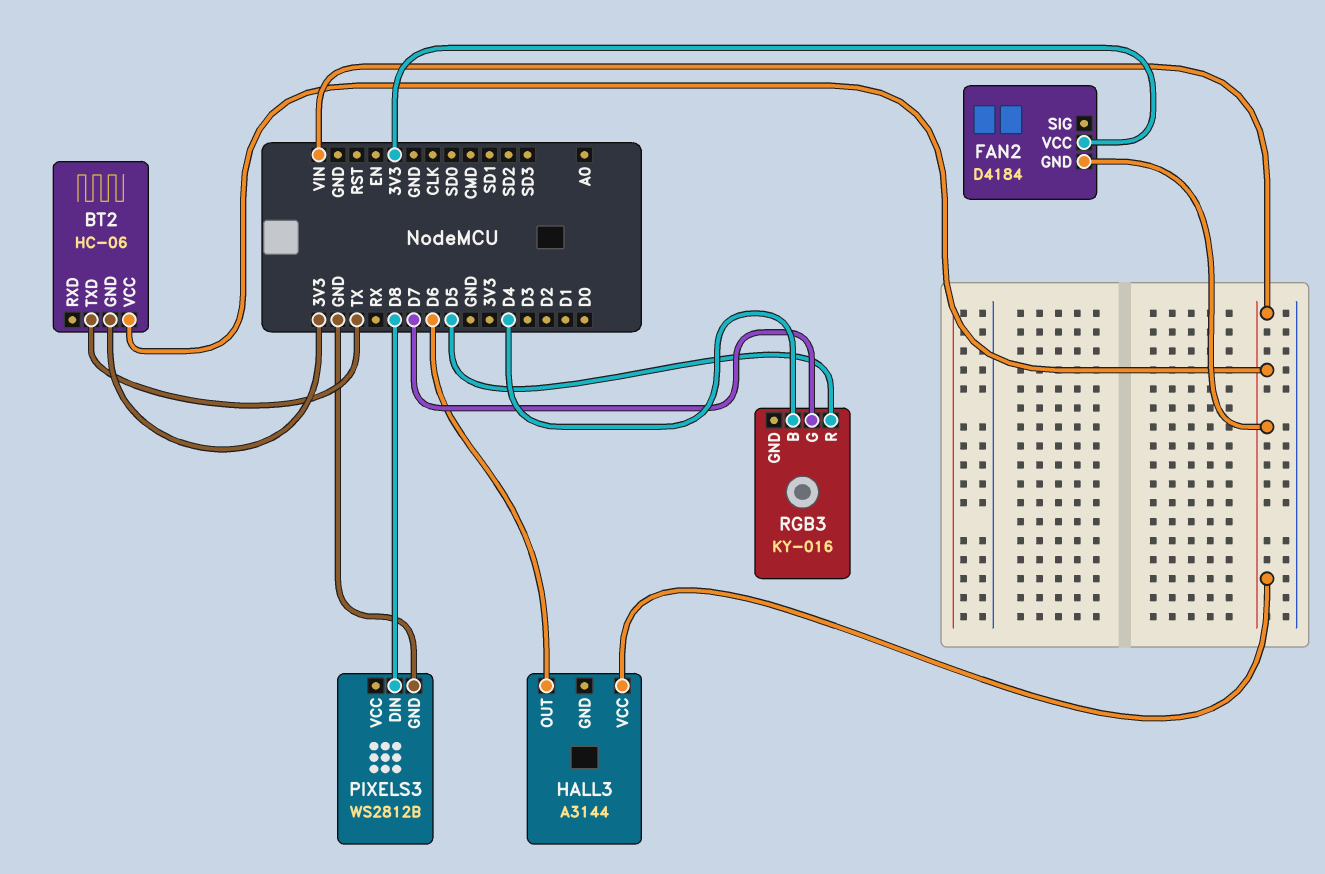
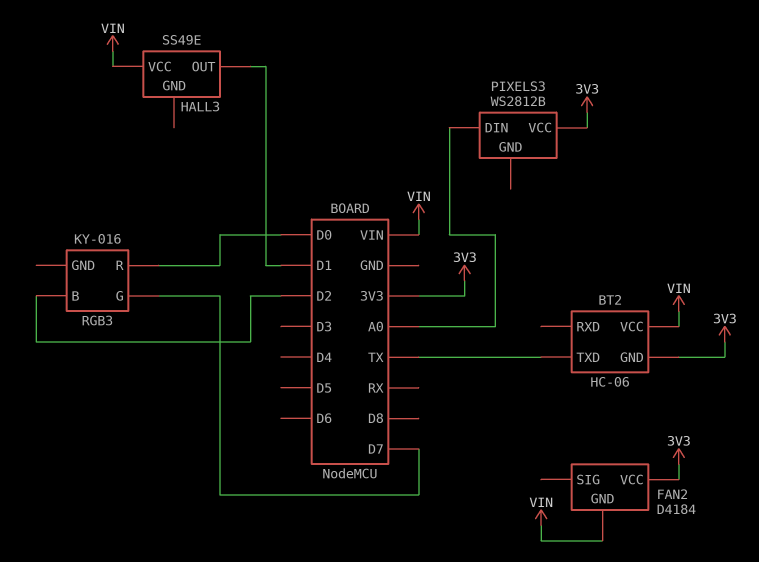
HALL3: A3144 -> SS49E
HALL3 pin OUT: D6 -> D1
PIXELS3 pin DIN: D8 -> A0
PIXELS3 pin GND: GND -> none
PIXELS3 pin VCC: none -> 3V3
RGB3 pin B: D4 -> D2
RGB3 pin R: D5 -> D0

